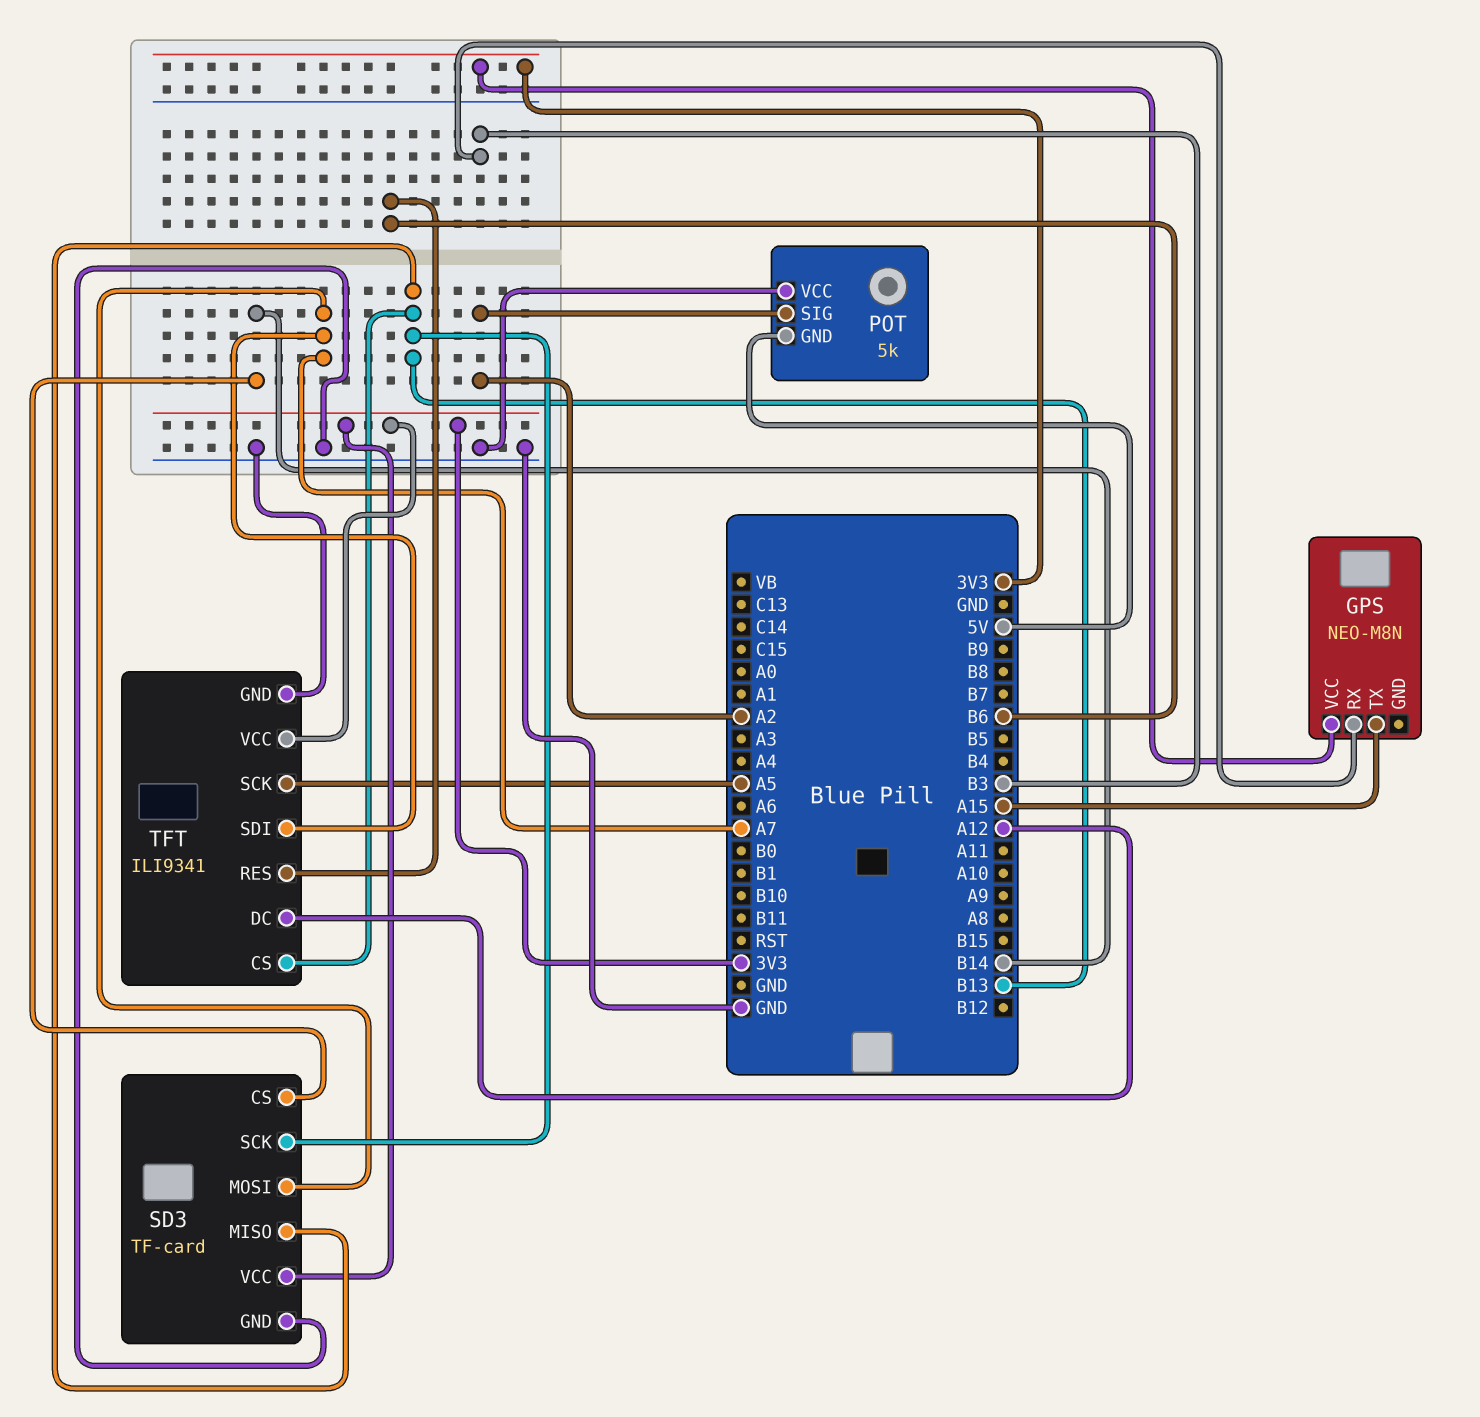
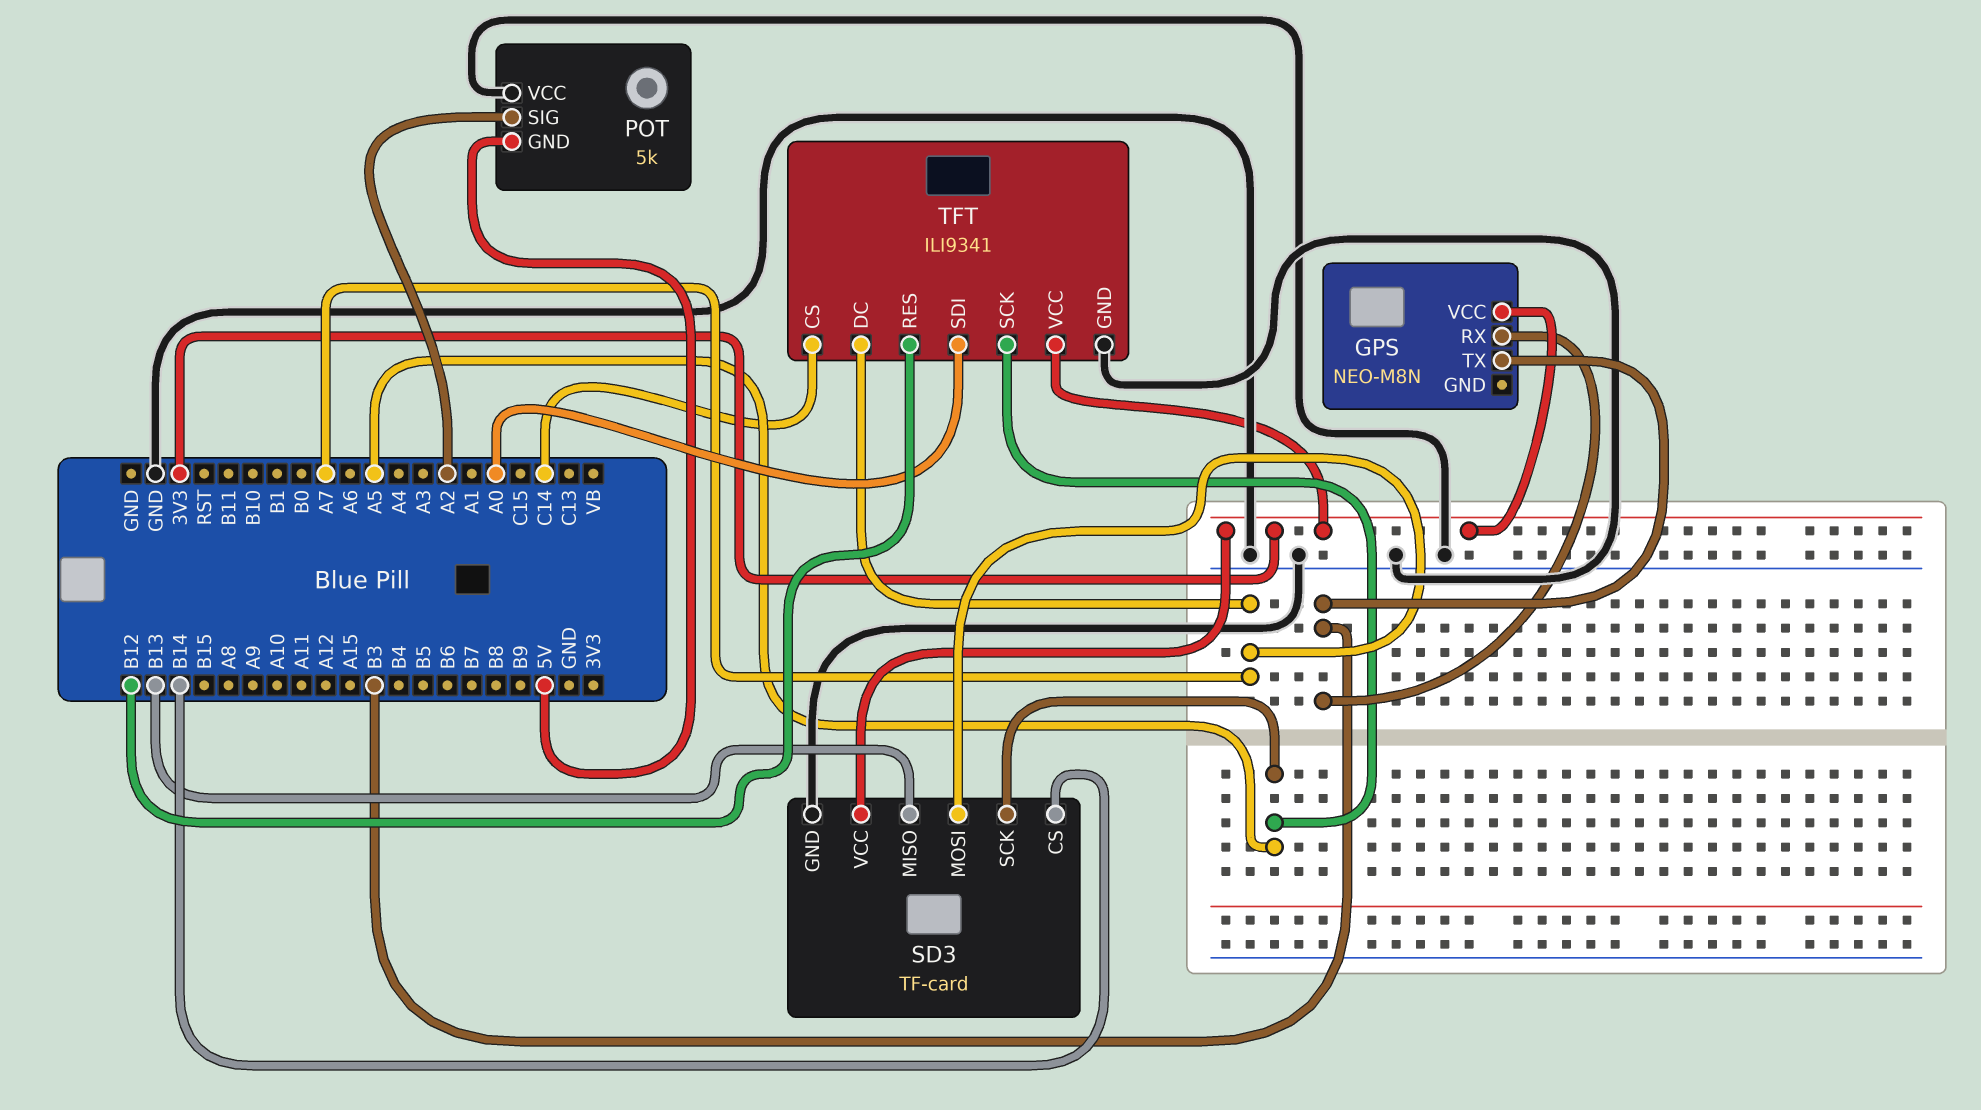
GPS pin TX: A15 -> B3
SD3 pin SCK: B13 -> A5
TFT pin CS: B13 -> C14
TFT pin DC: A12 -> A7
TFT pin RES: B6 -> B12
TFT pin SDI: A7 -> A0

